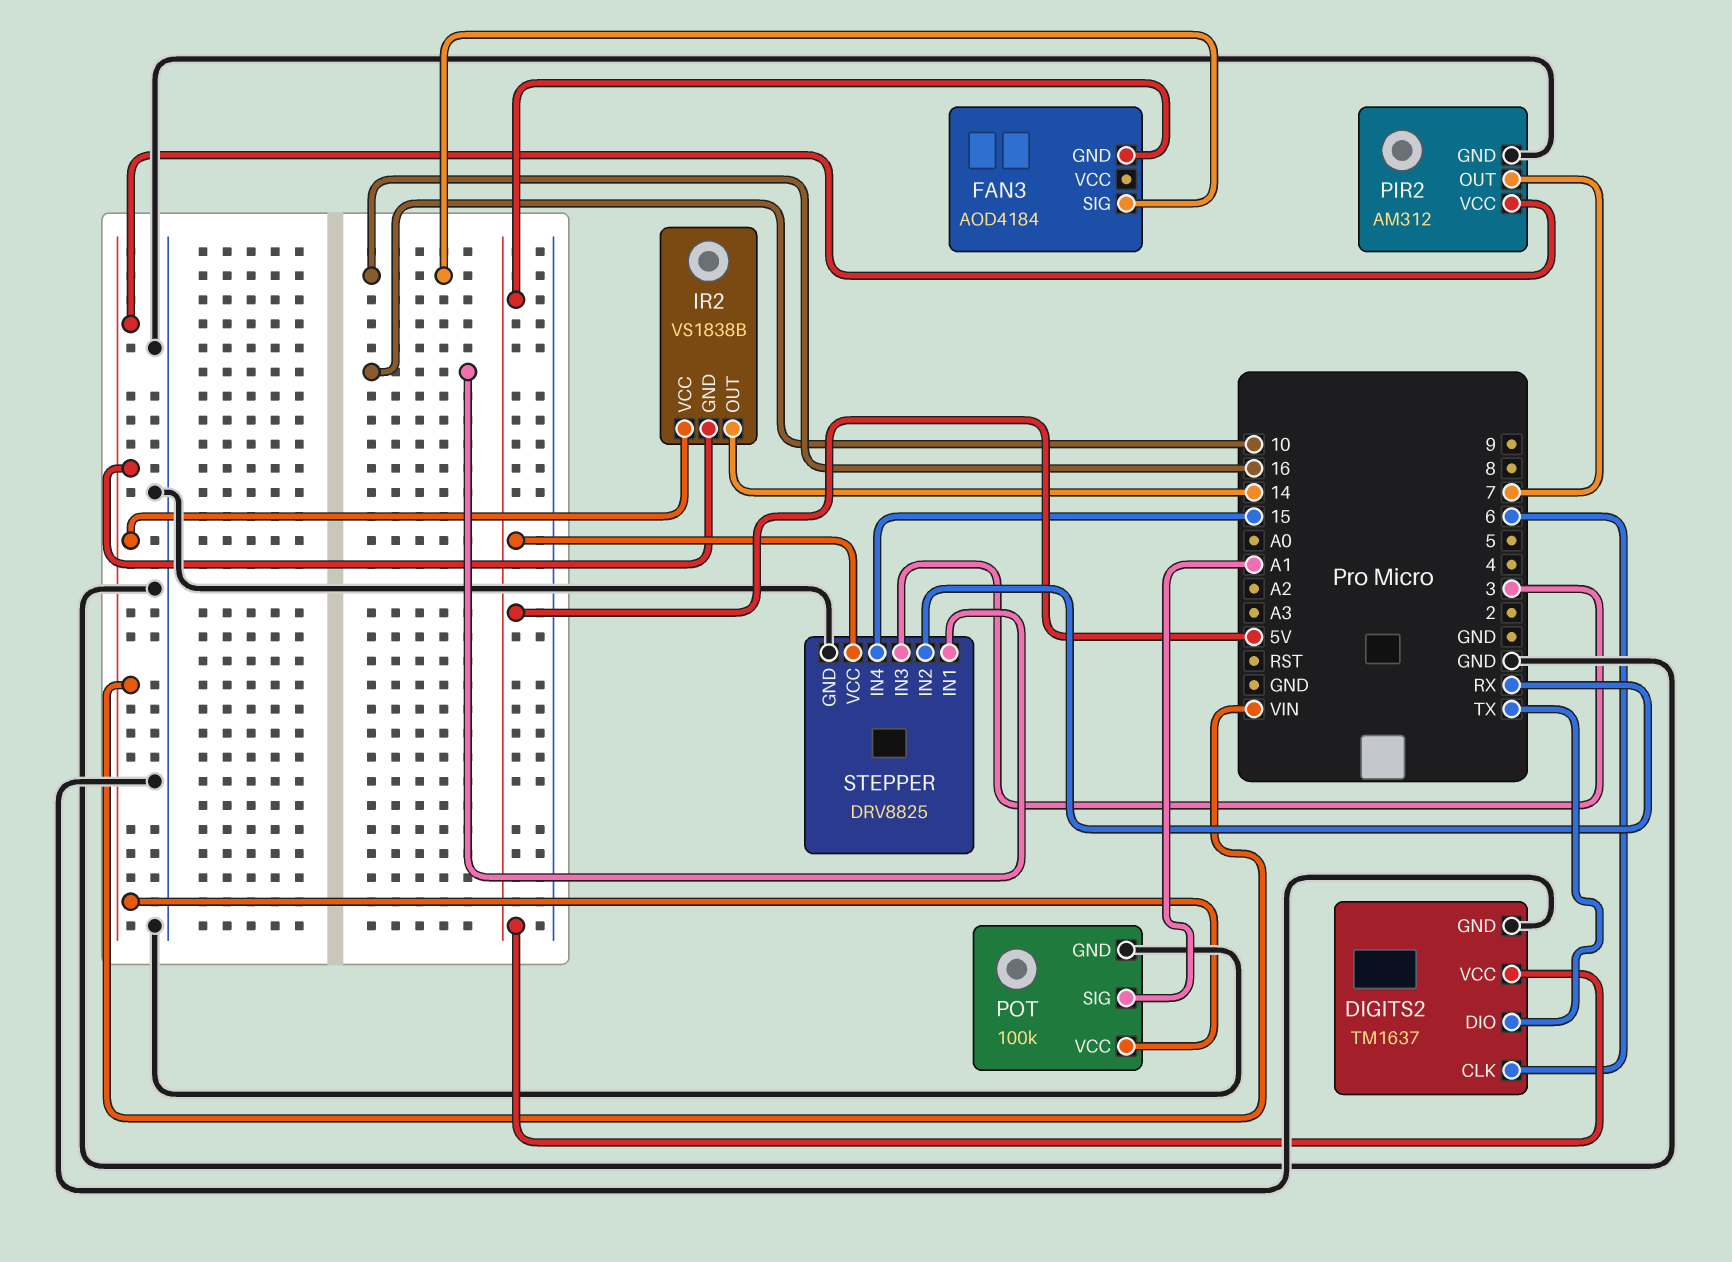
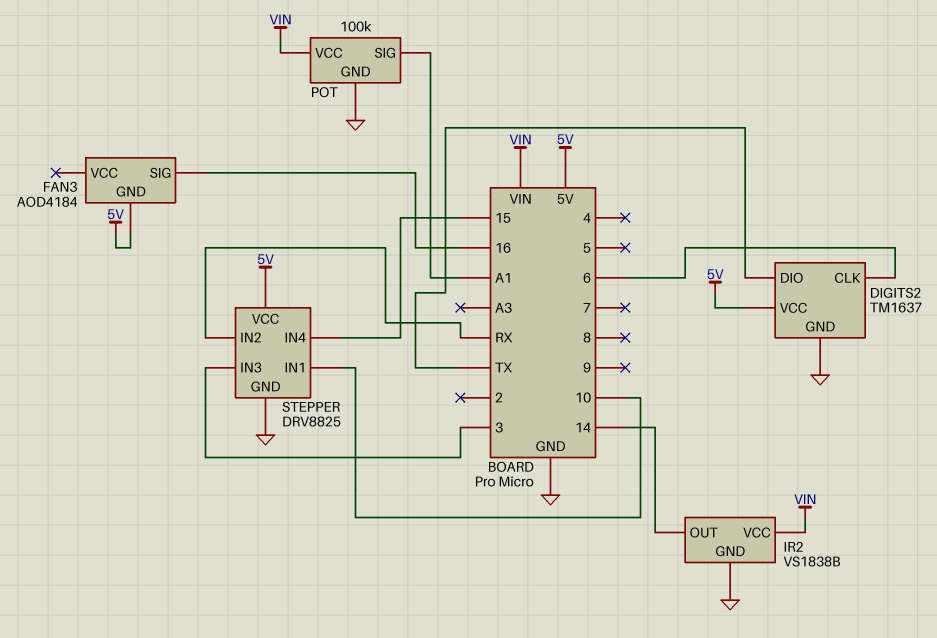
IR2 pin GND: VIN -> GND
PIR2: AM312 -> none
PIR2 pin GND: GND -> none
PIR2 pin OUT: 7 -> none
PIR2 pin VCC: VIN -> none

